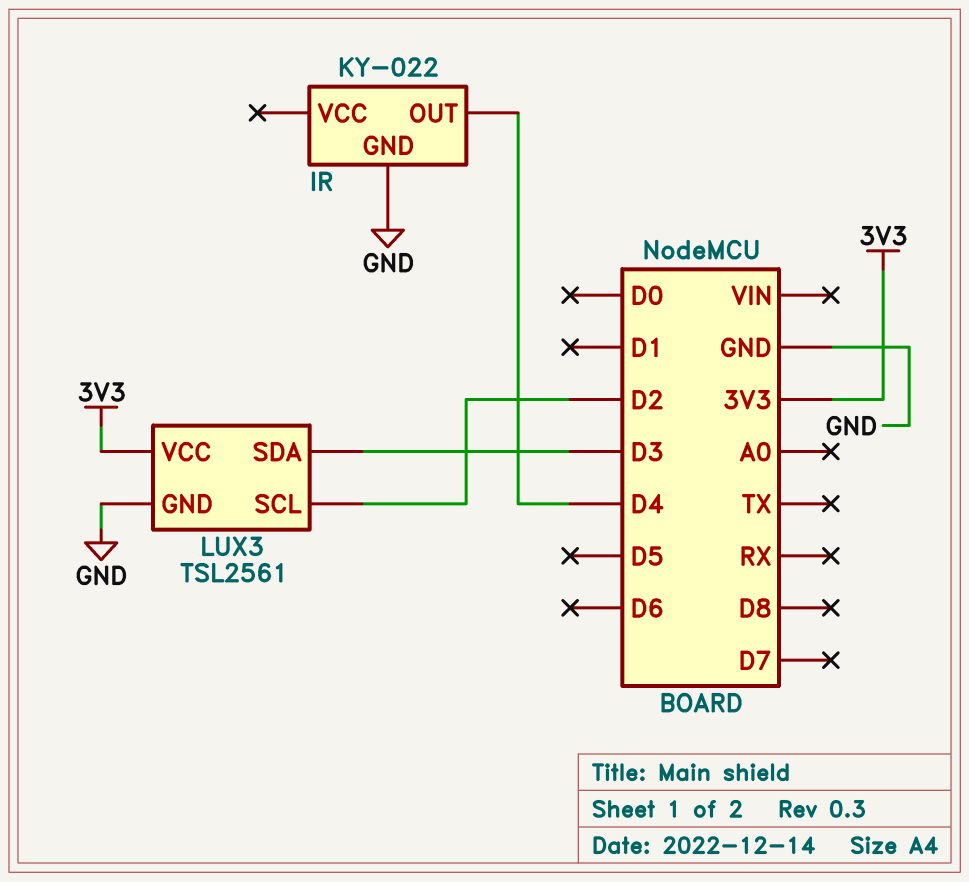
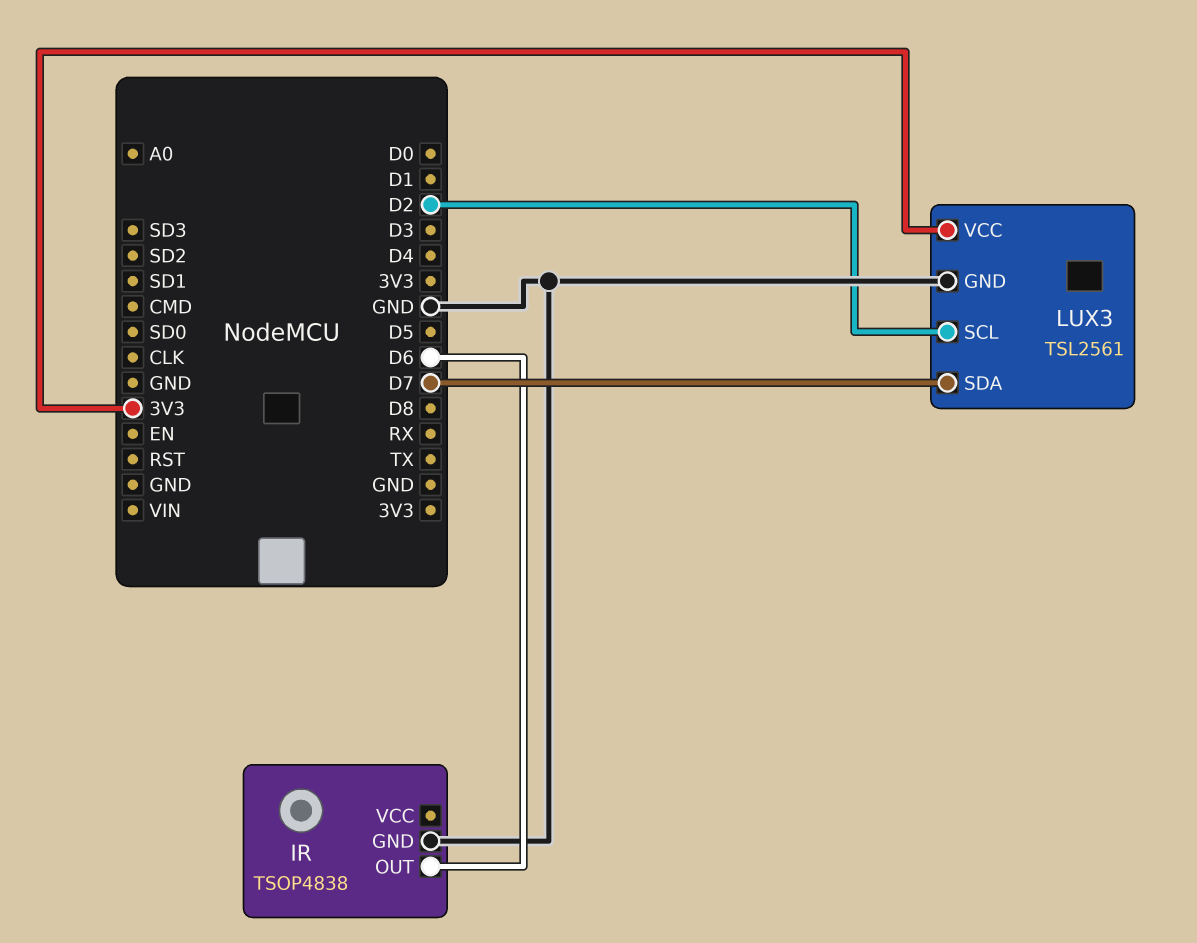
IR: KY-022 -> TSOP4838
IR pin OUT: D4 -> D6
LUX3 pin SDA: D3 -> D7

